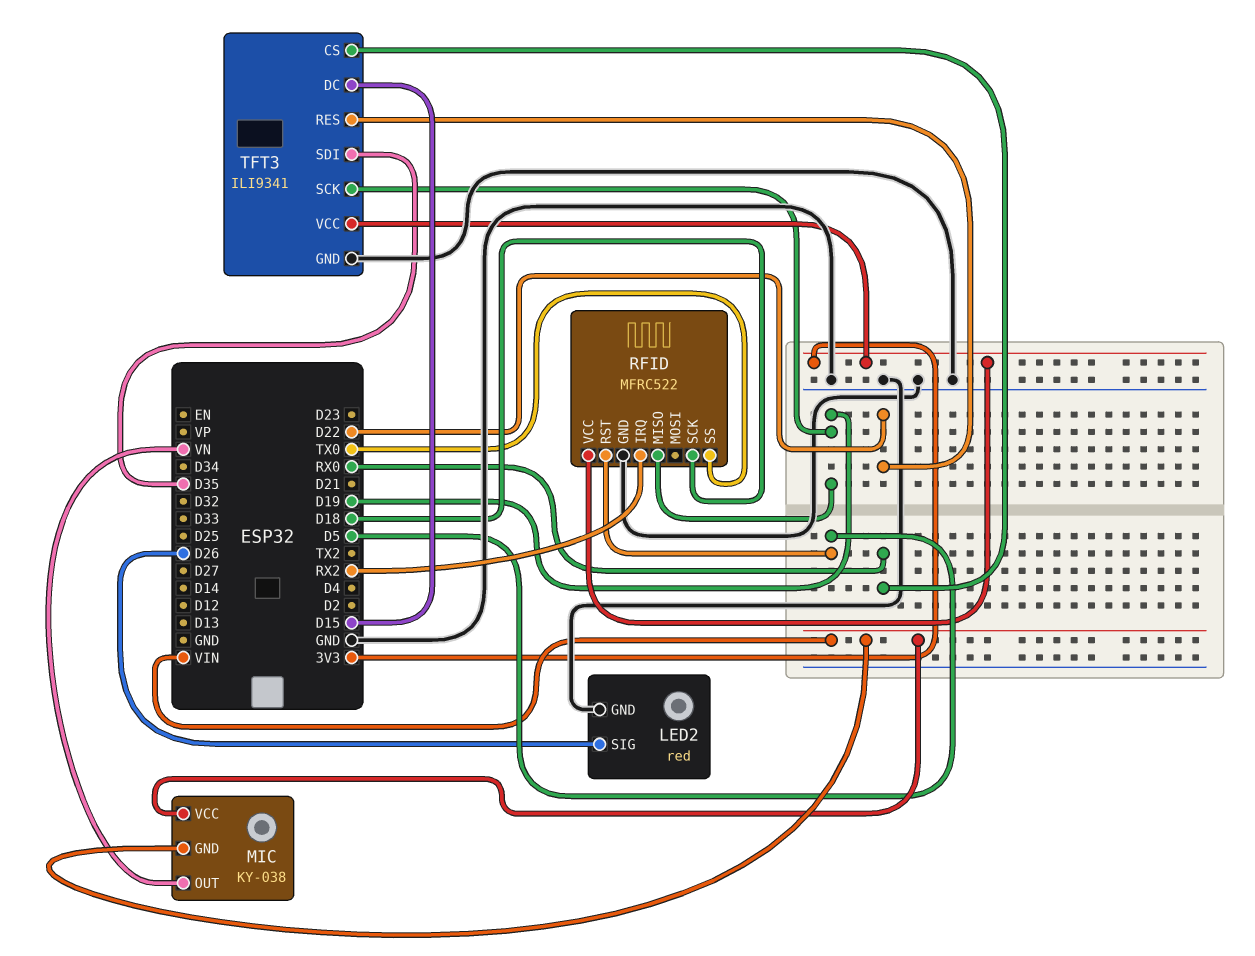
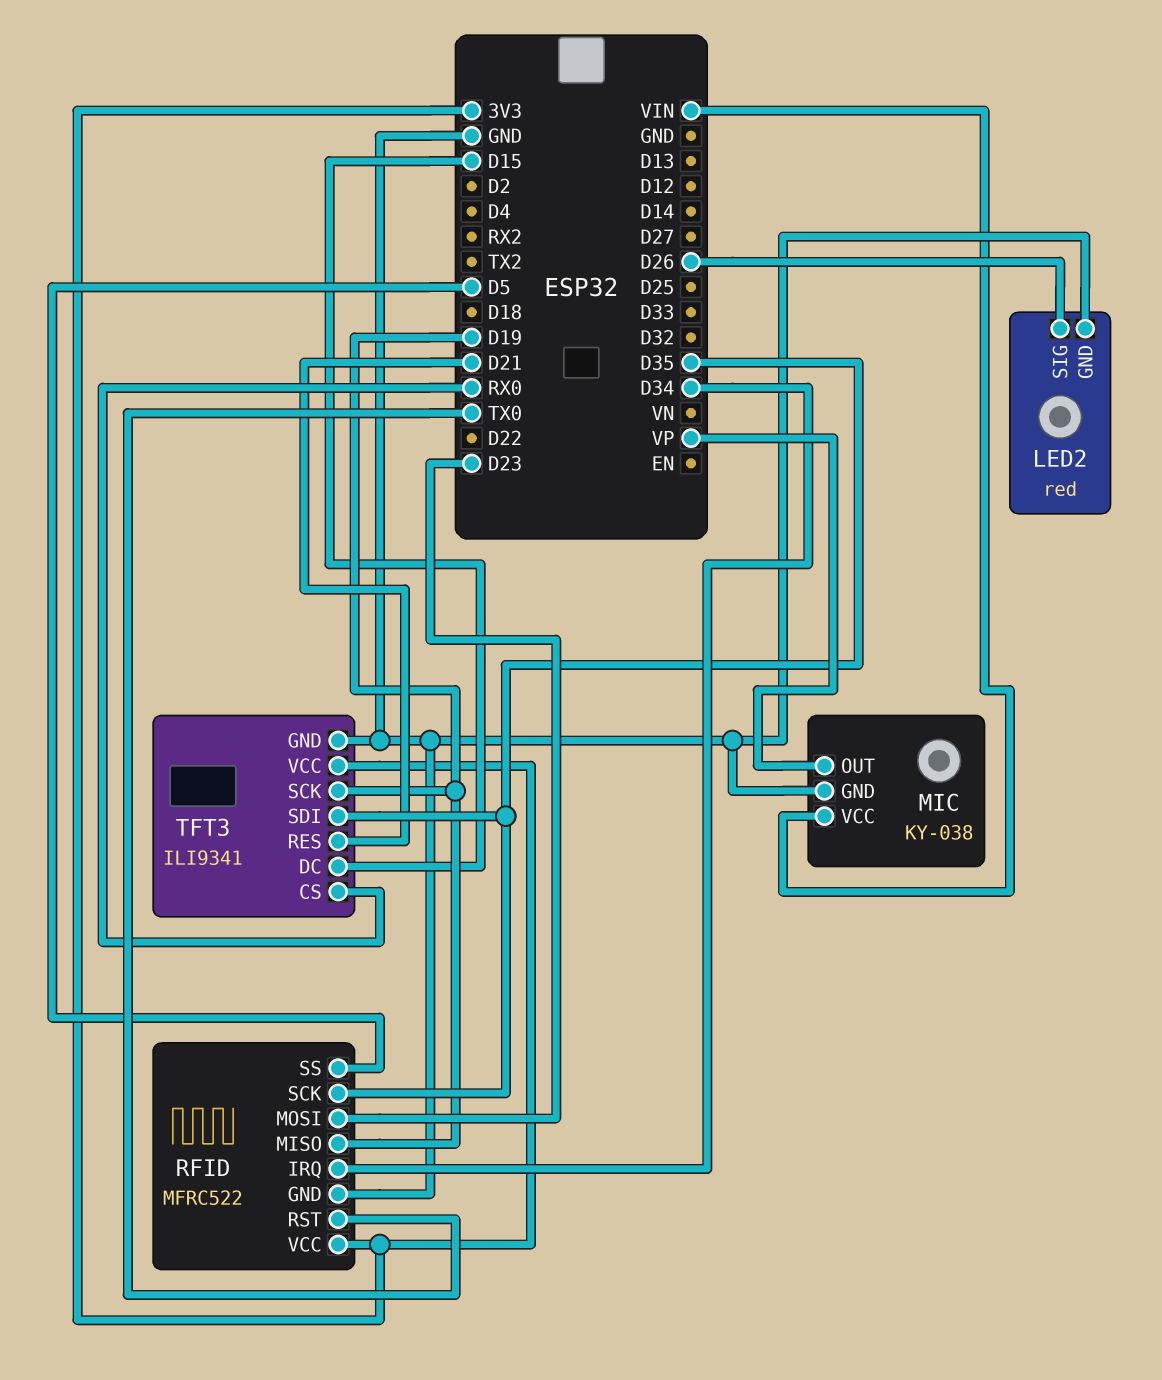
MIC pin GND: VIN -> GND
MIC pin OUT: VN -> VP
RFID pin IRQ: RX2 -> D34
RFID pin MOSI: none -> D23
RFID pin RST: D5 -> TX0
RFID pin SCK: D18 -> D35
RFID pin SS: TX0 -> D5
TFT3 pin RES: D22 -> D21

